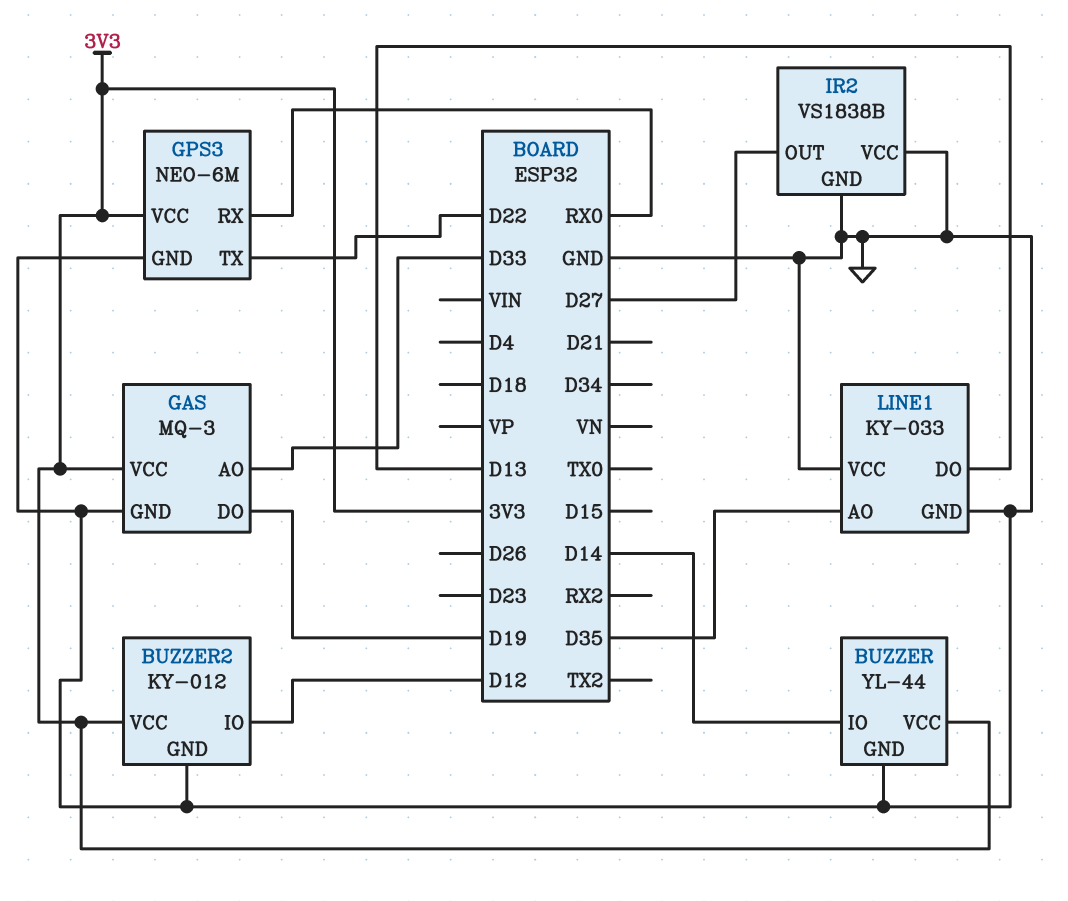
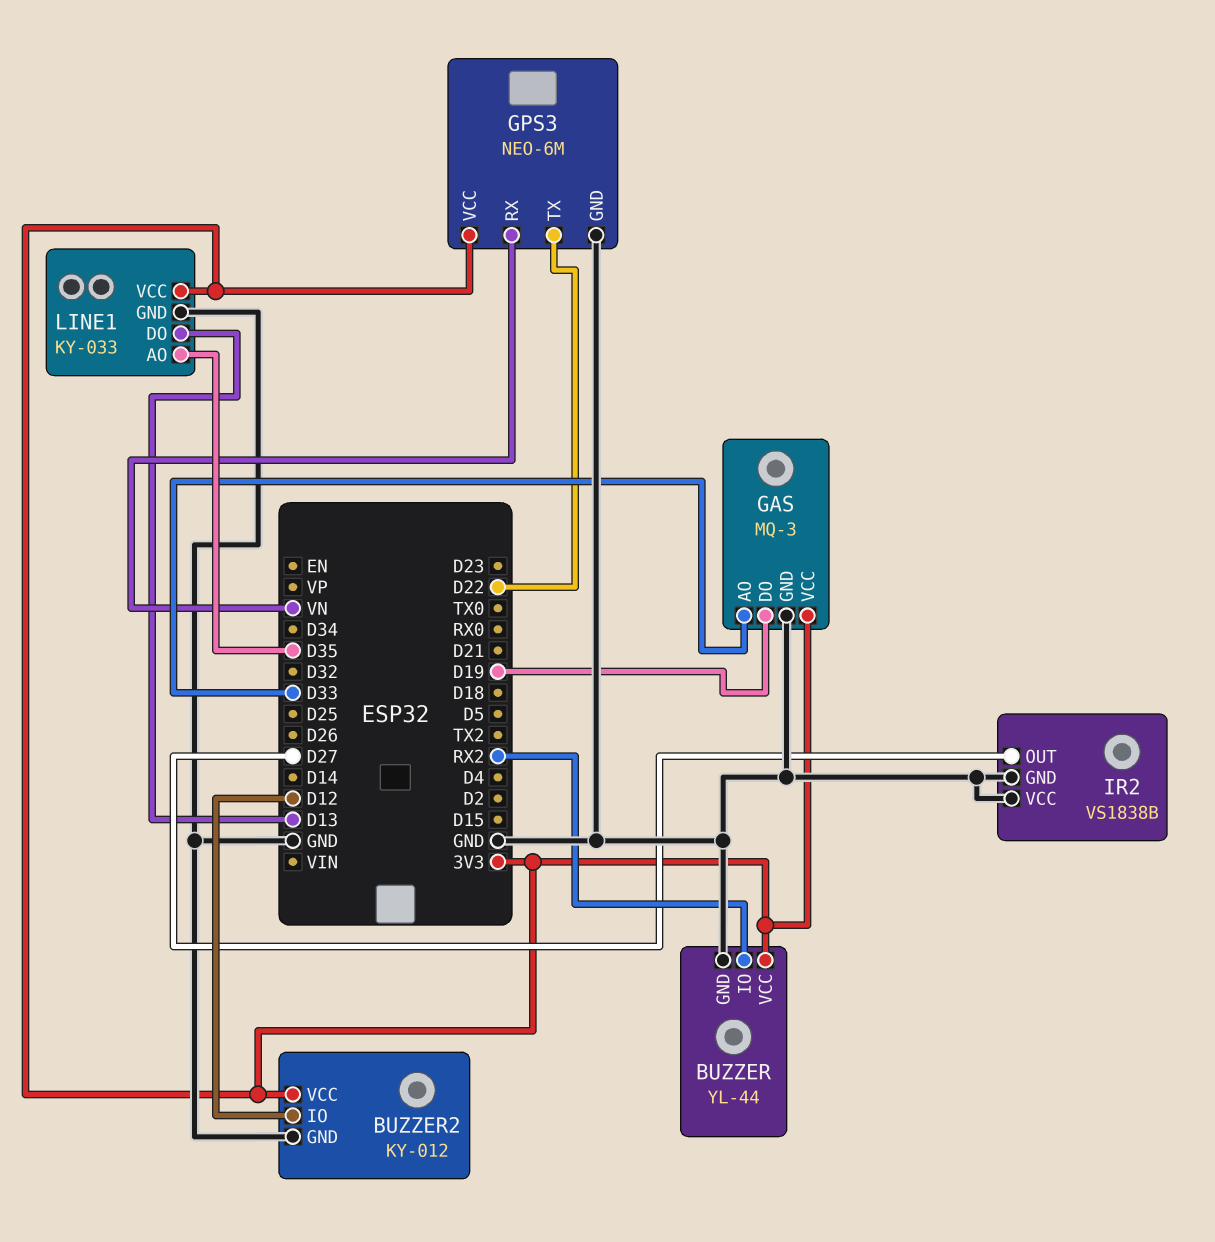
BUZZER pin IO: D14 -> RX2
GPS3 pin RX: RX0 -> VN
LINE1 pin VCC: GND -> 3V3

